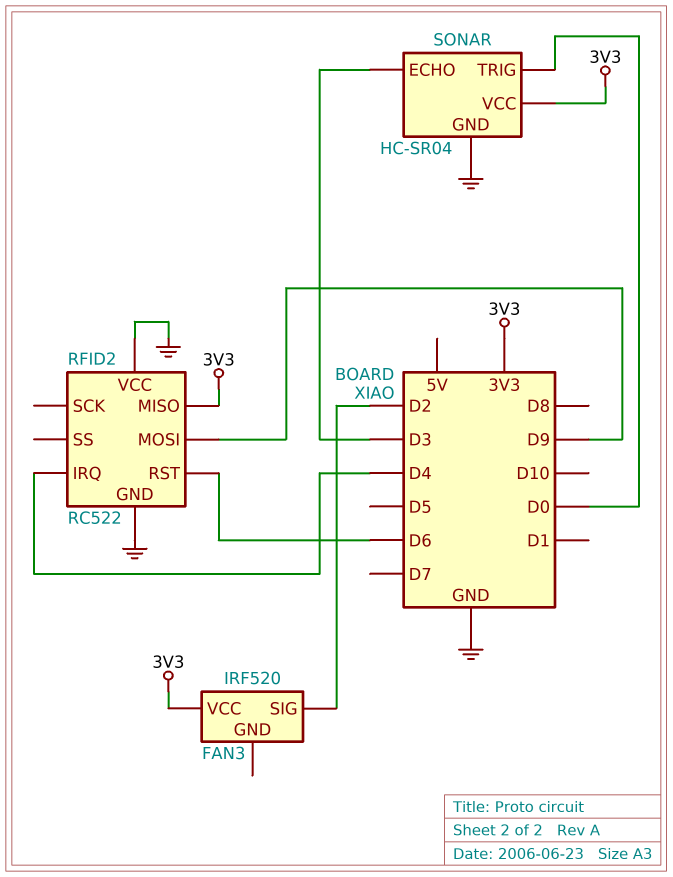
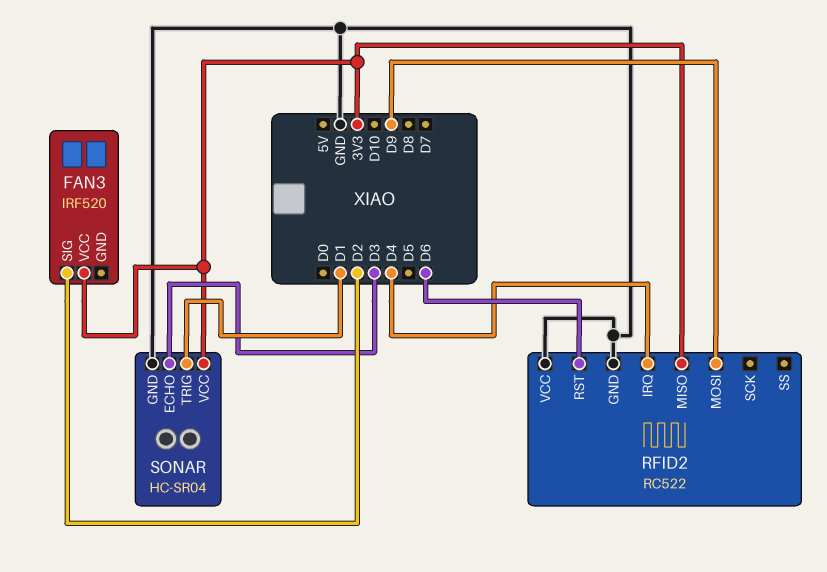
SONAR pin TRIG: D0 -> D1

